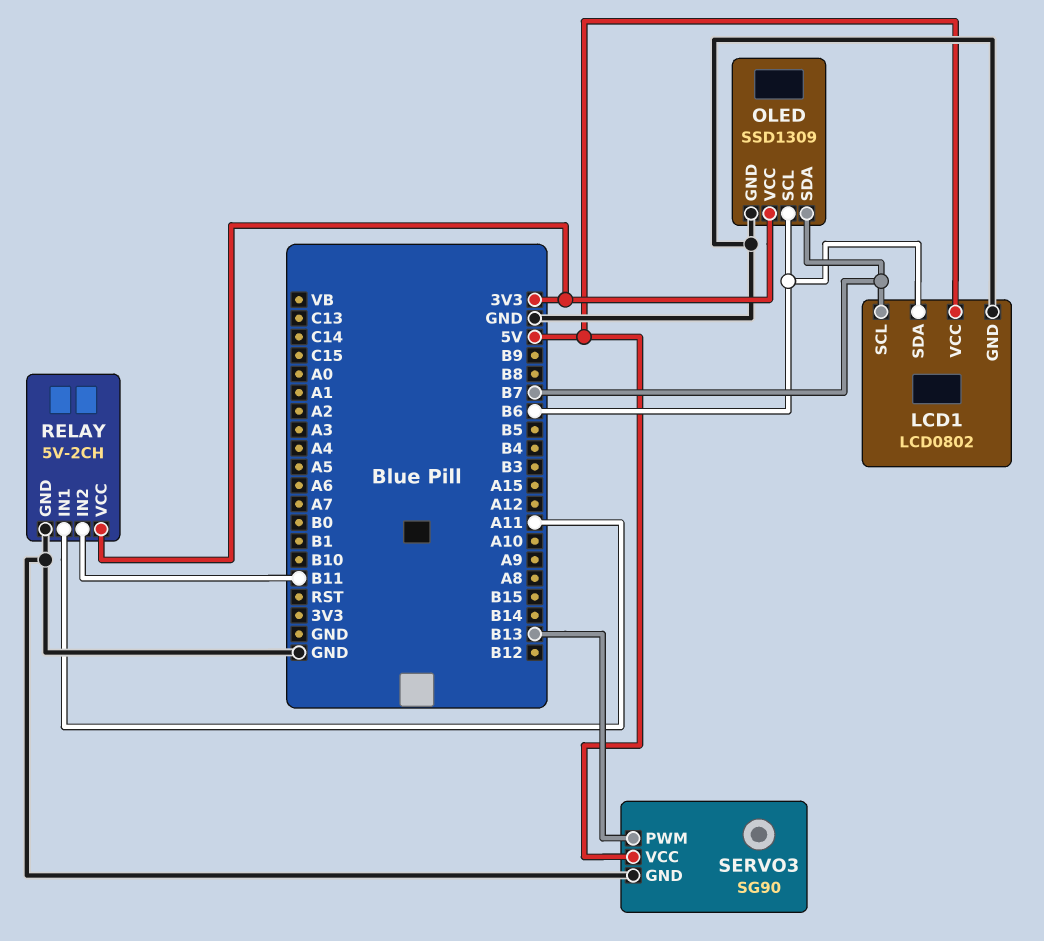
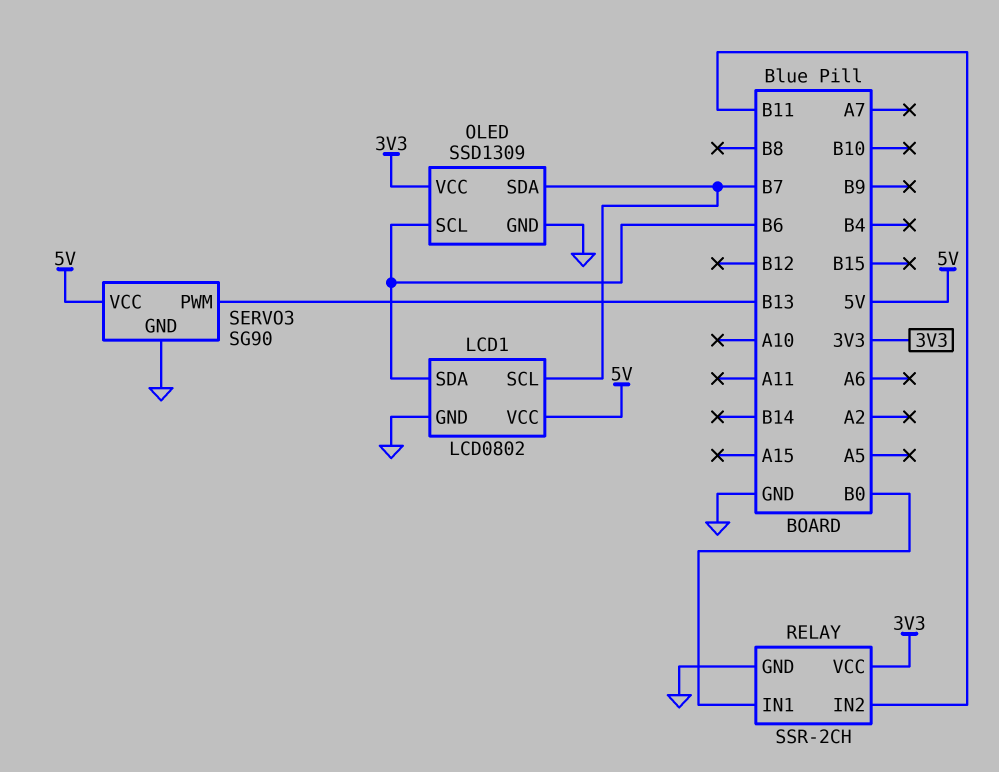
RELAY: 5V-2CH -> SSR-2CH
RELAY pin IN1: A11 -> B0

